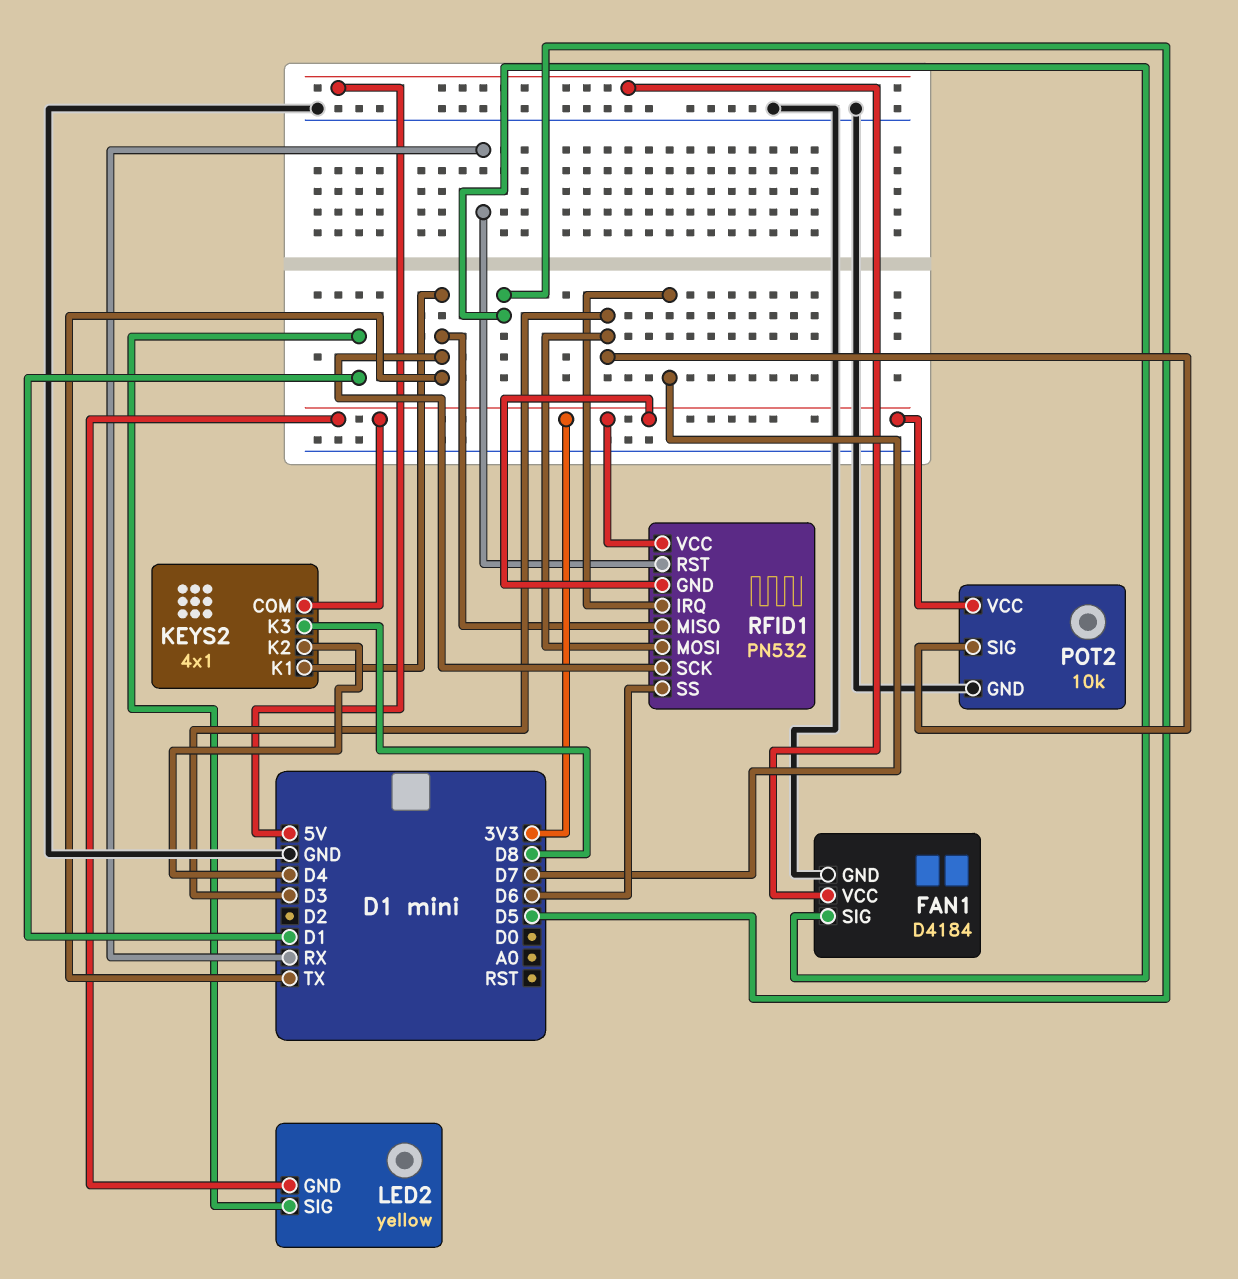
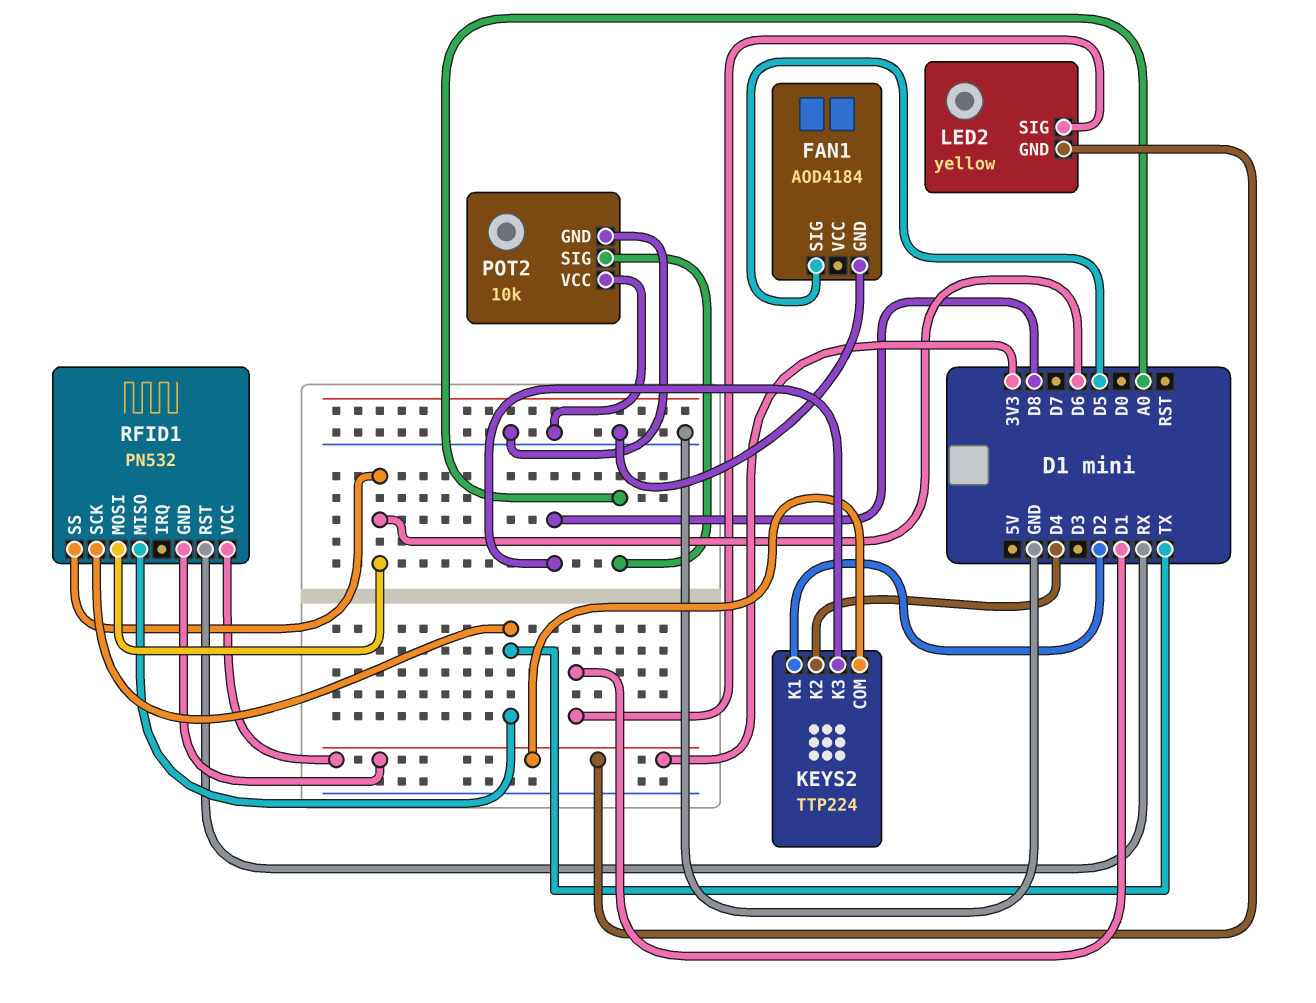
FAN1: D4184 -> AOD4184
FAN1 pin VCC: 5V -> none
KEYS2: 4x1 -> TTP224
KEYS2 pin K1: TX -> D2
POT2 pin SIG: D3 -> A0
POT2 pin VCC: 3V3 -> GND
RFID1 pin IRQ: D7 -> none
RFID1 pin MOSI: D3 -> D6

